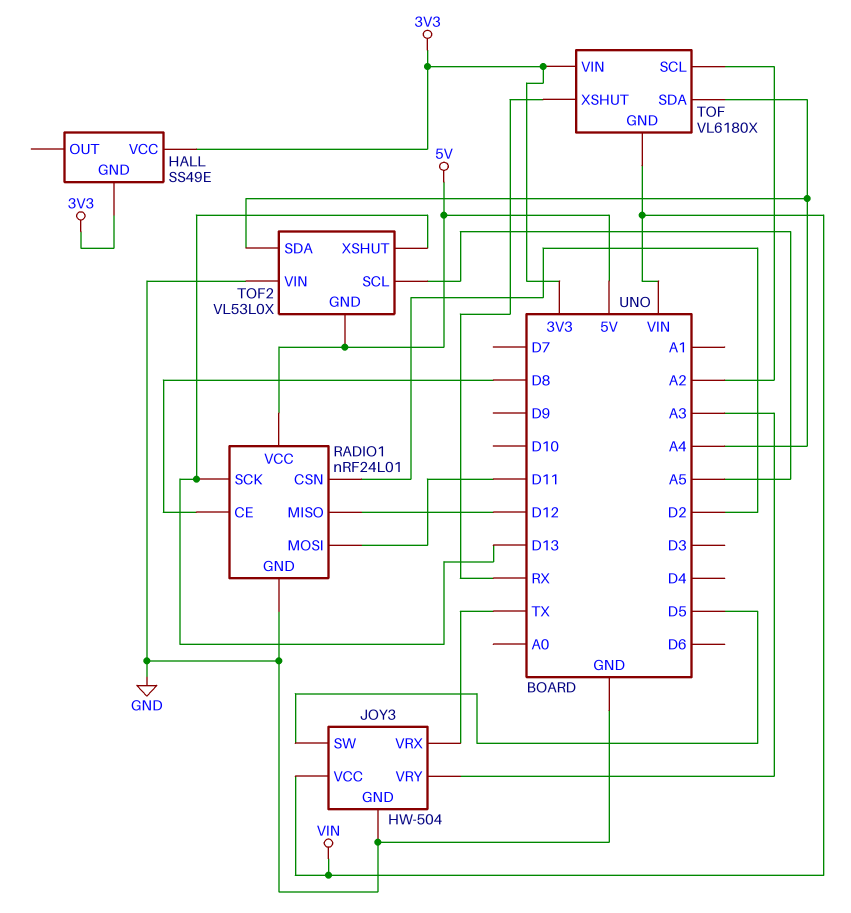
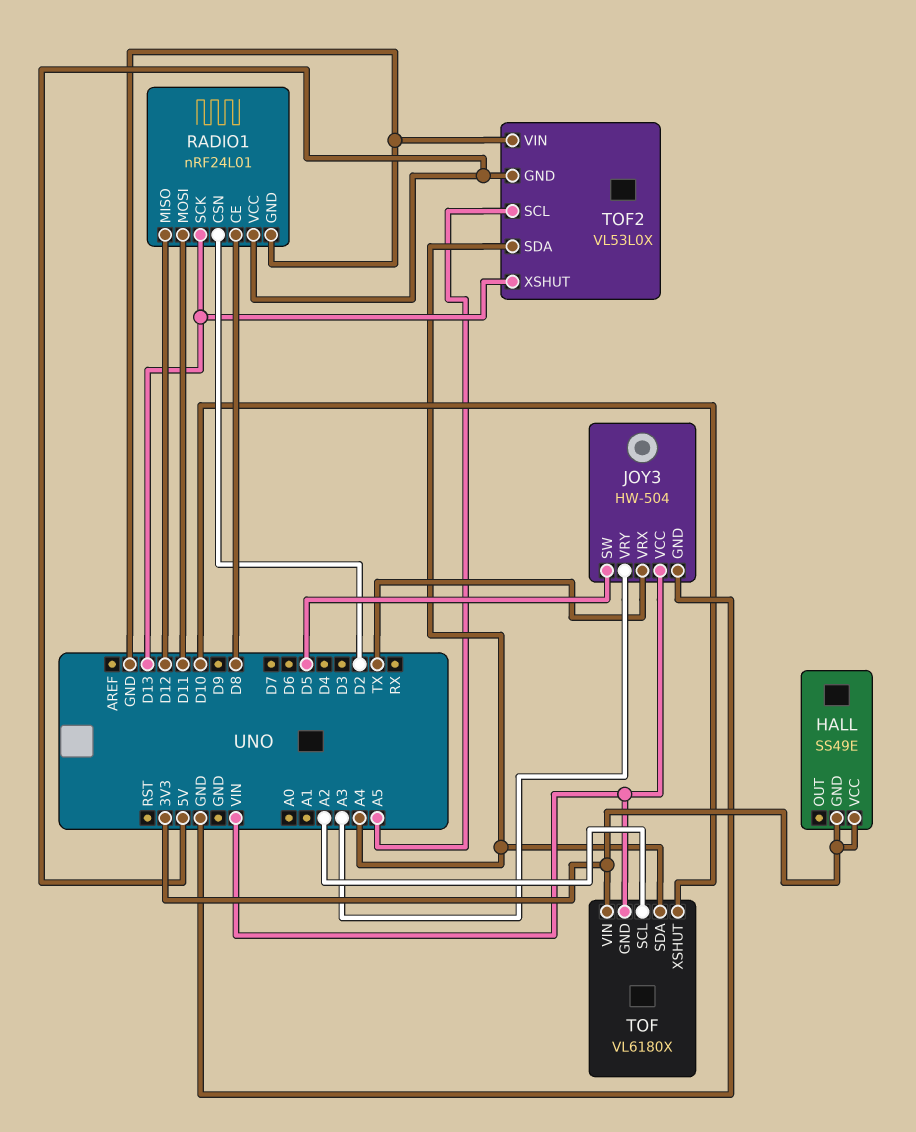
TOF pin XSHUT: RX -> D10

